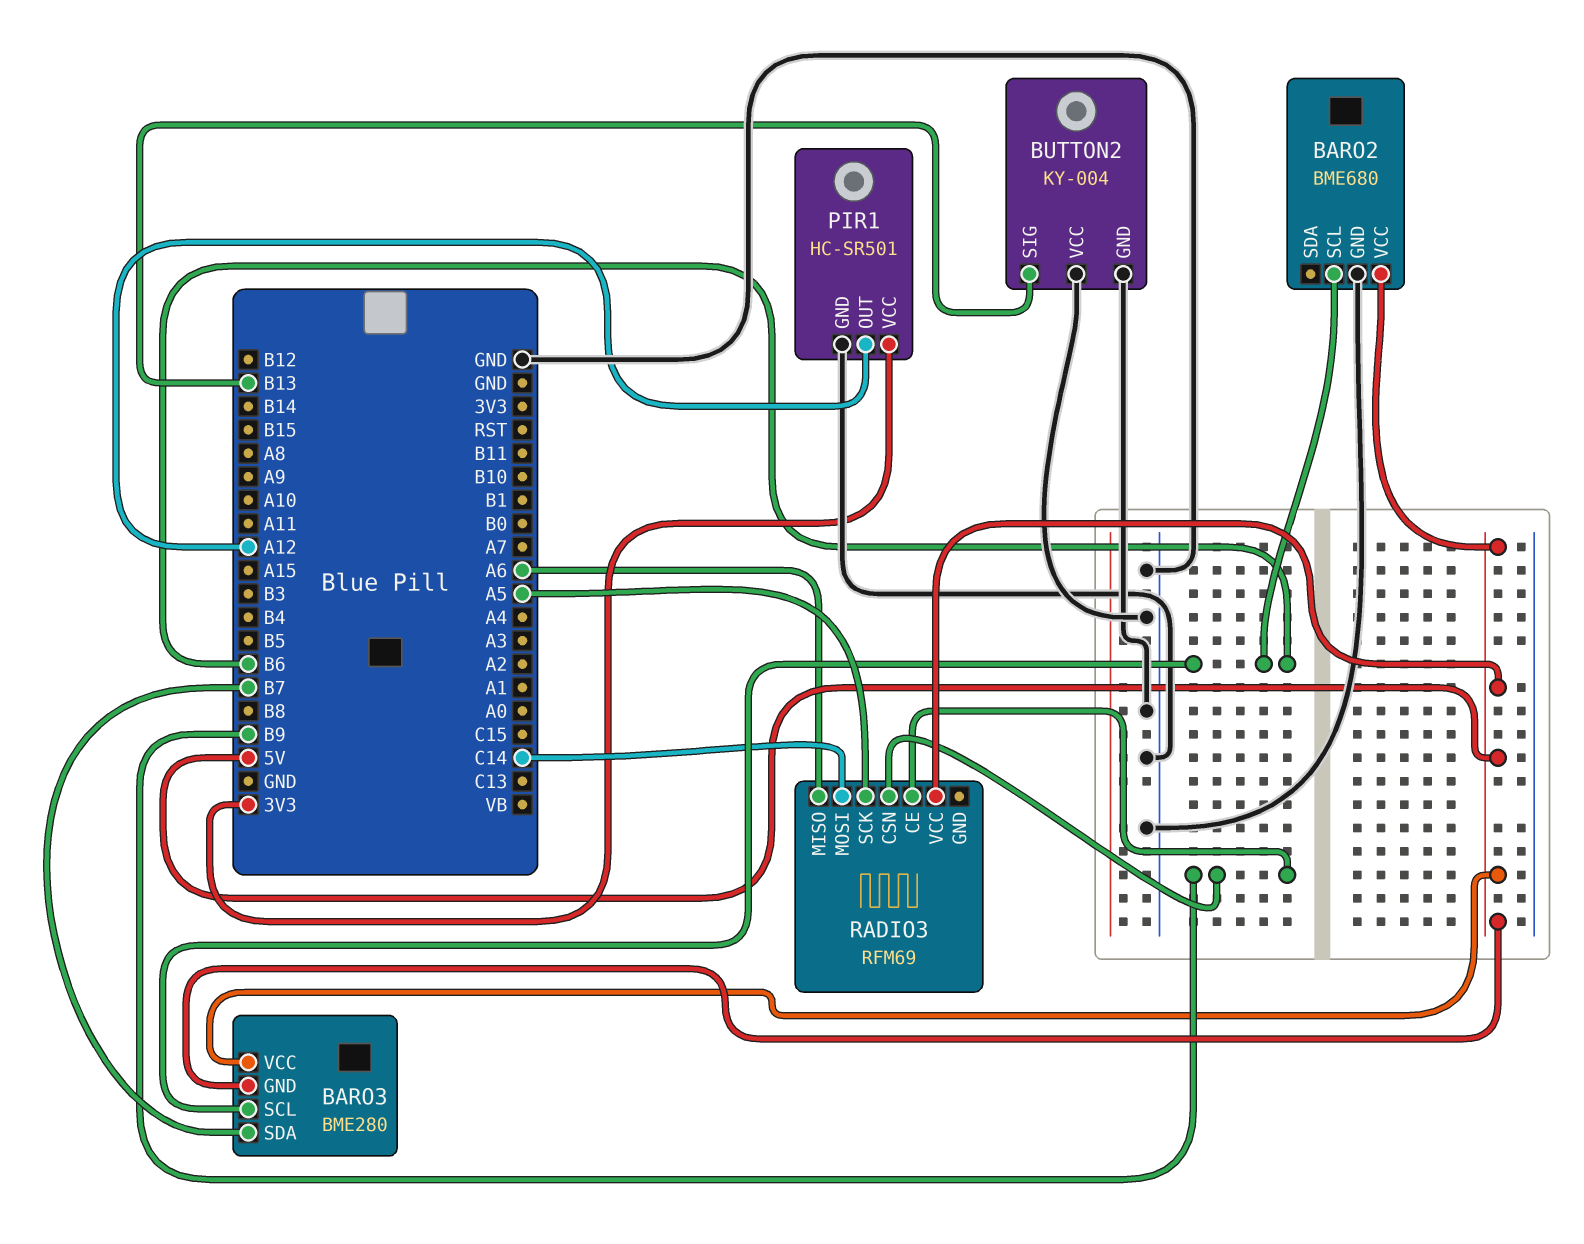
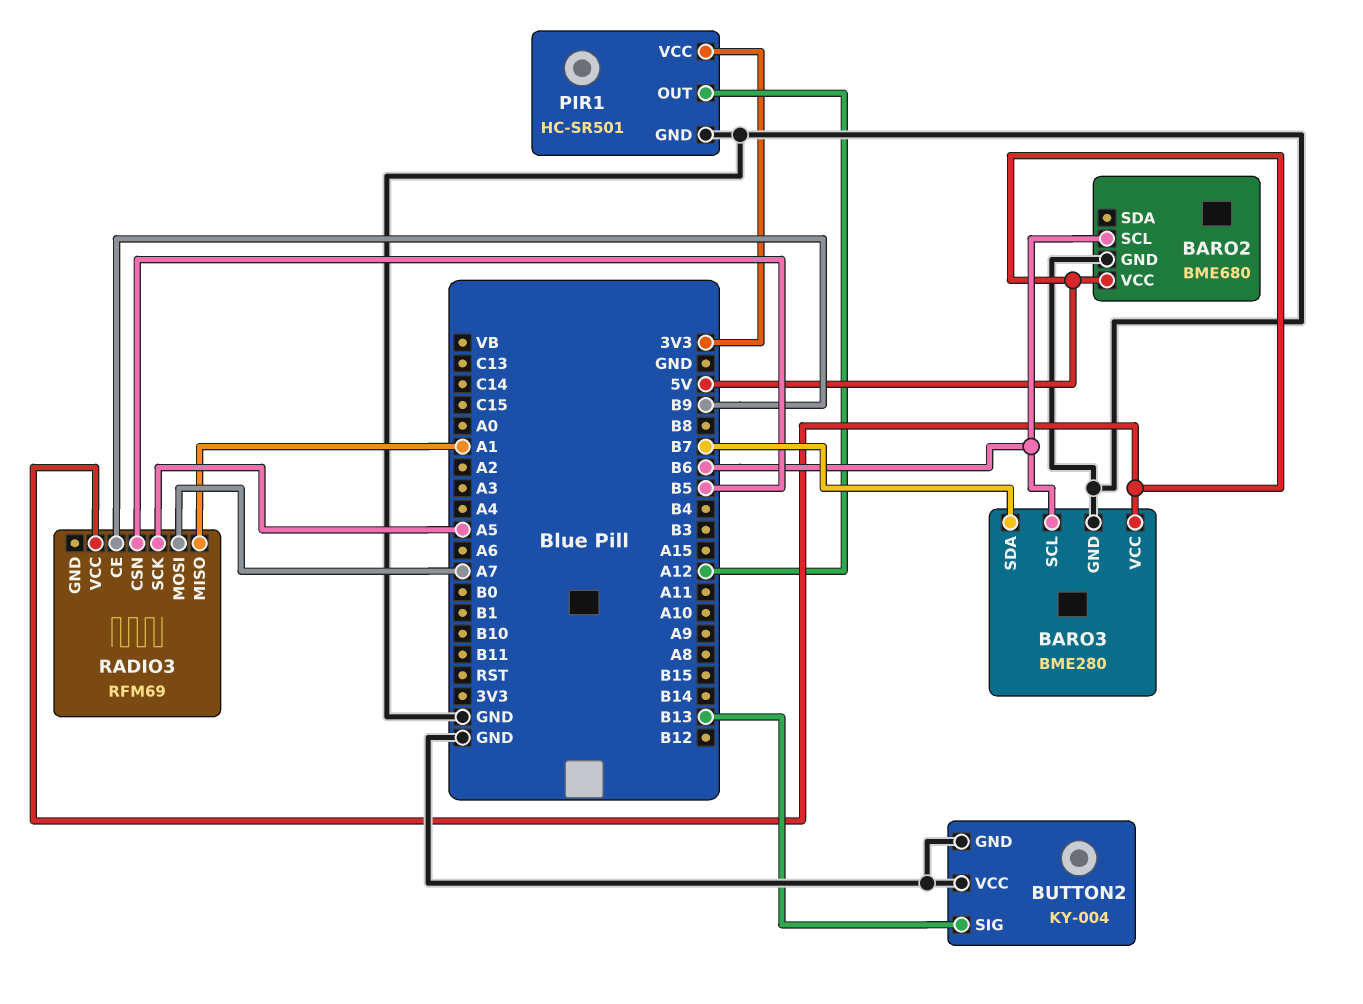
BARO3 pin GND: 5V -> GND
RADIO3 pin CSN: B9 -> B5
RADIO3 pin MISO: A6 -> A1
RADIO3 pin MOSI: C14 -> A7

